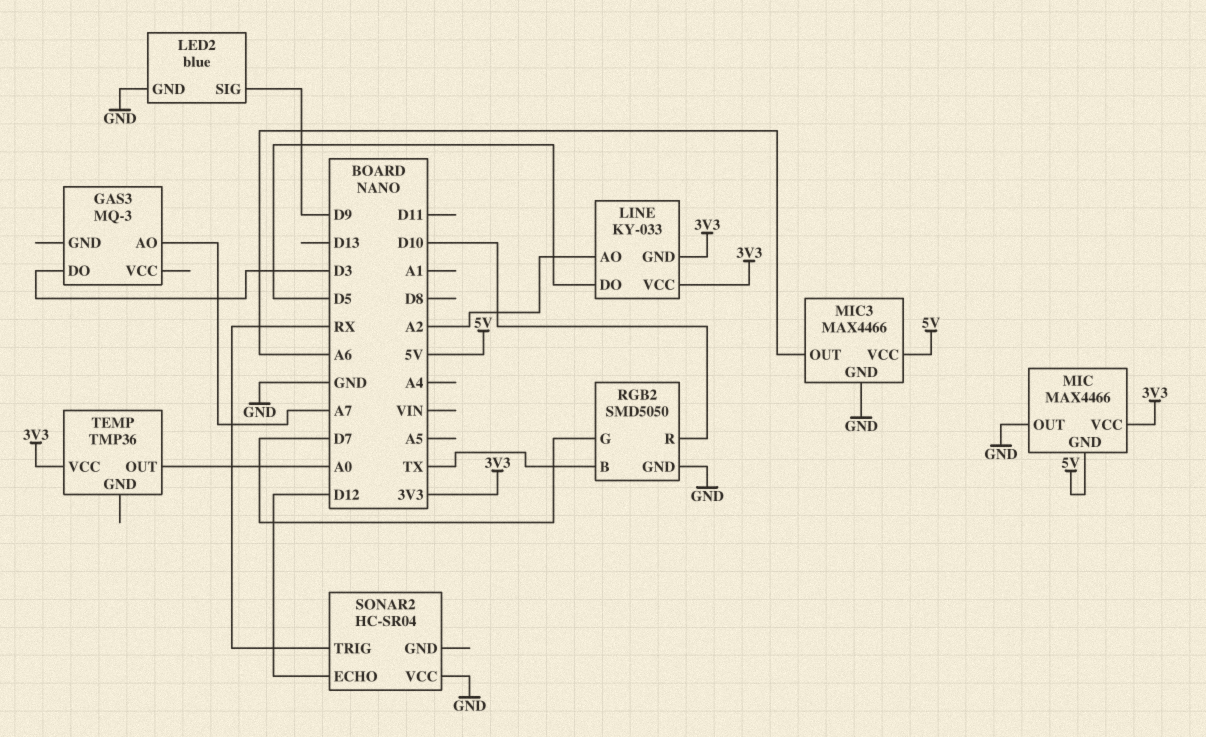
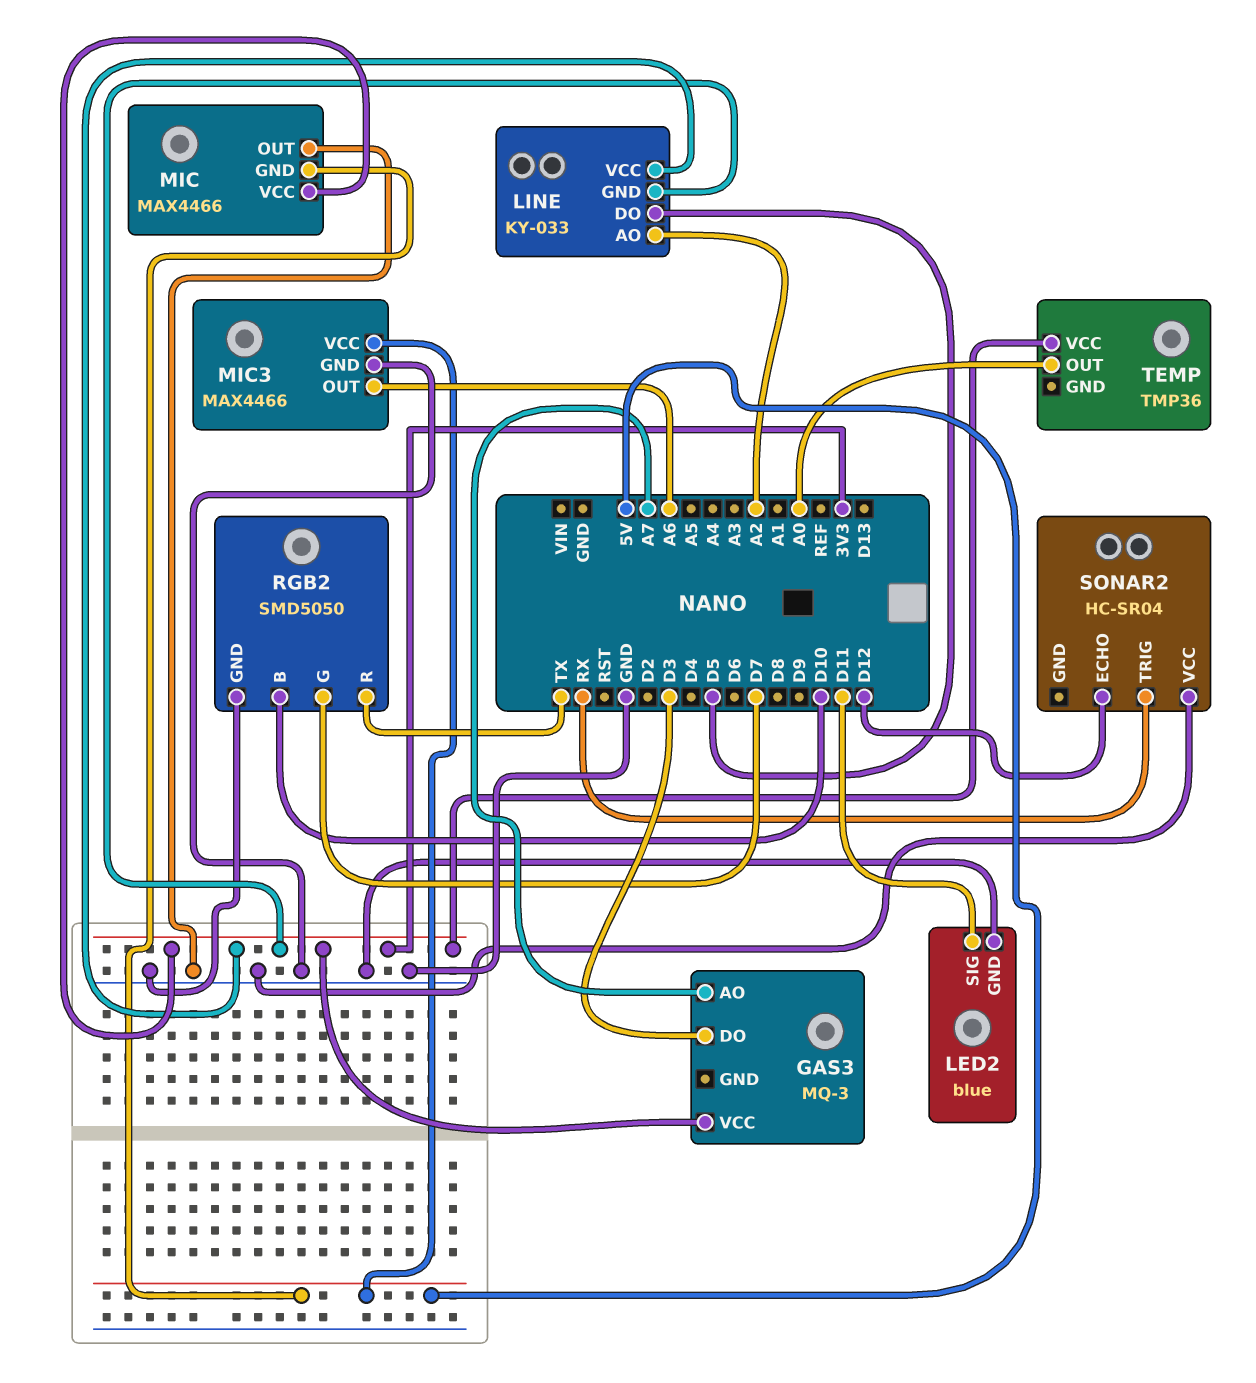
GAS3 pin VCC: none -> 3V3
LED2 pin SIG: D9 -> D11
RGB2 pin B: TX -> D10
RGB2 pin R: D10 -> TX

